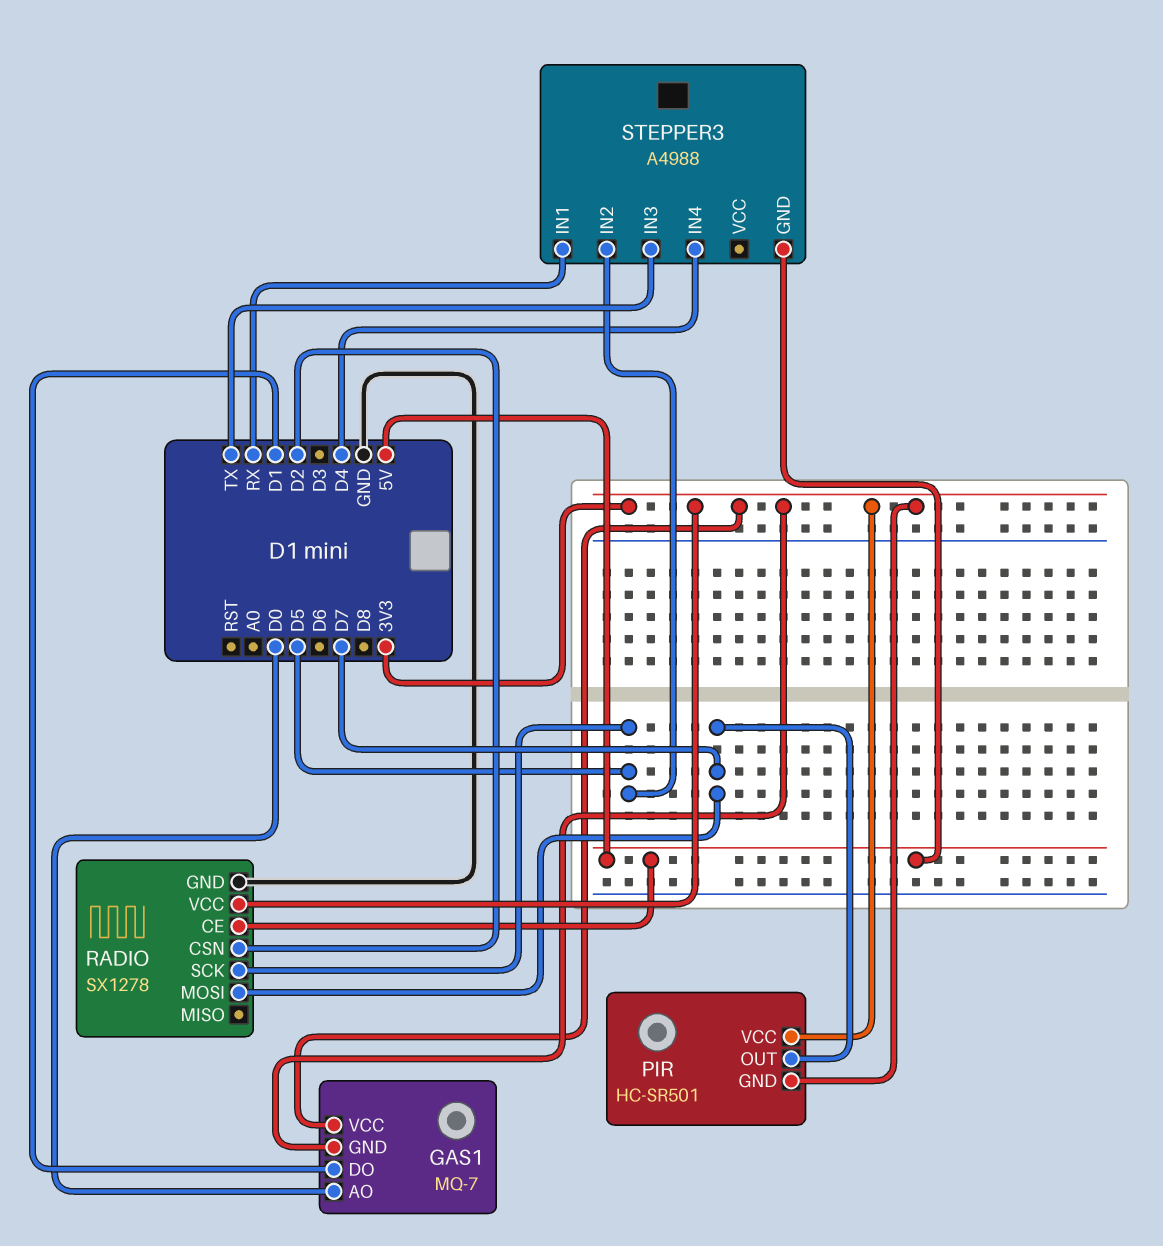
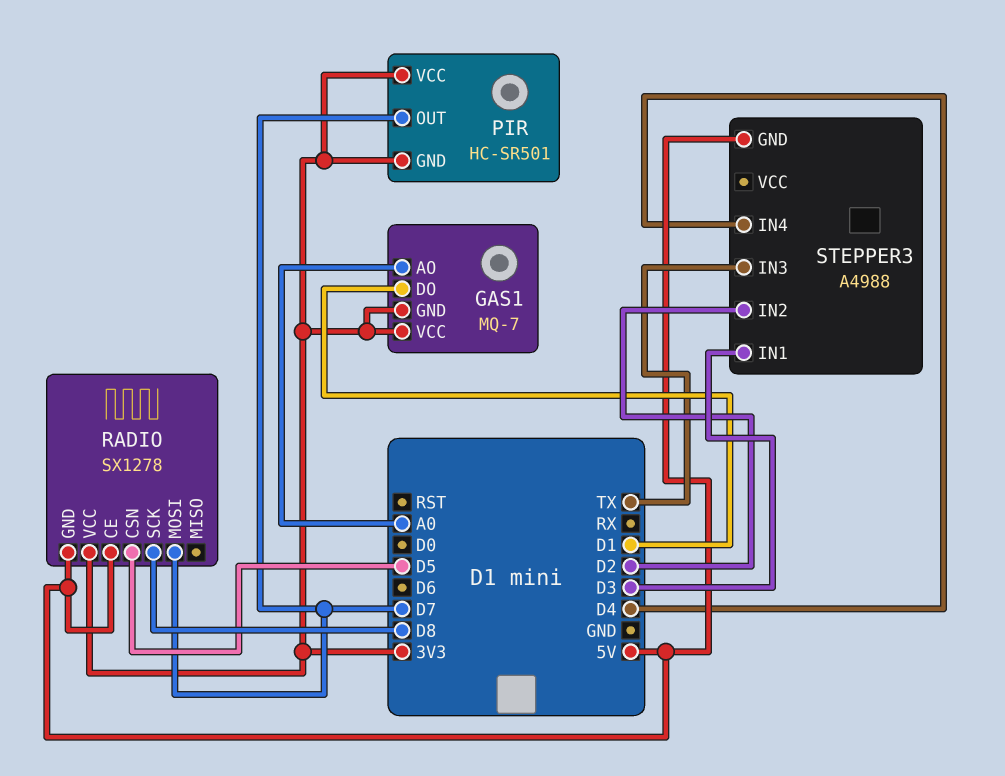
GAS1 pin AO: D0 -> A0
RADIO pin CSN: D2 -> D5
RADIO pin GND: GND -> 5V
RADIO pin SCK: D5 -> D8
STEPPER3 pin IN1: RX -> D3
STEPPER3 pin IN2: D5 -> D2

